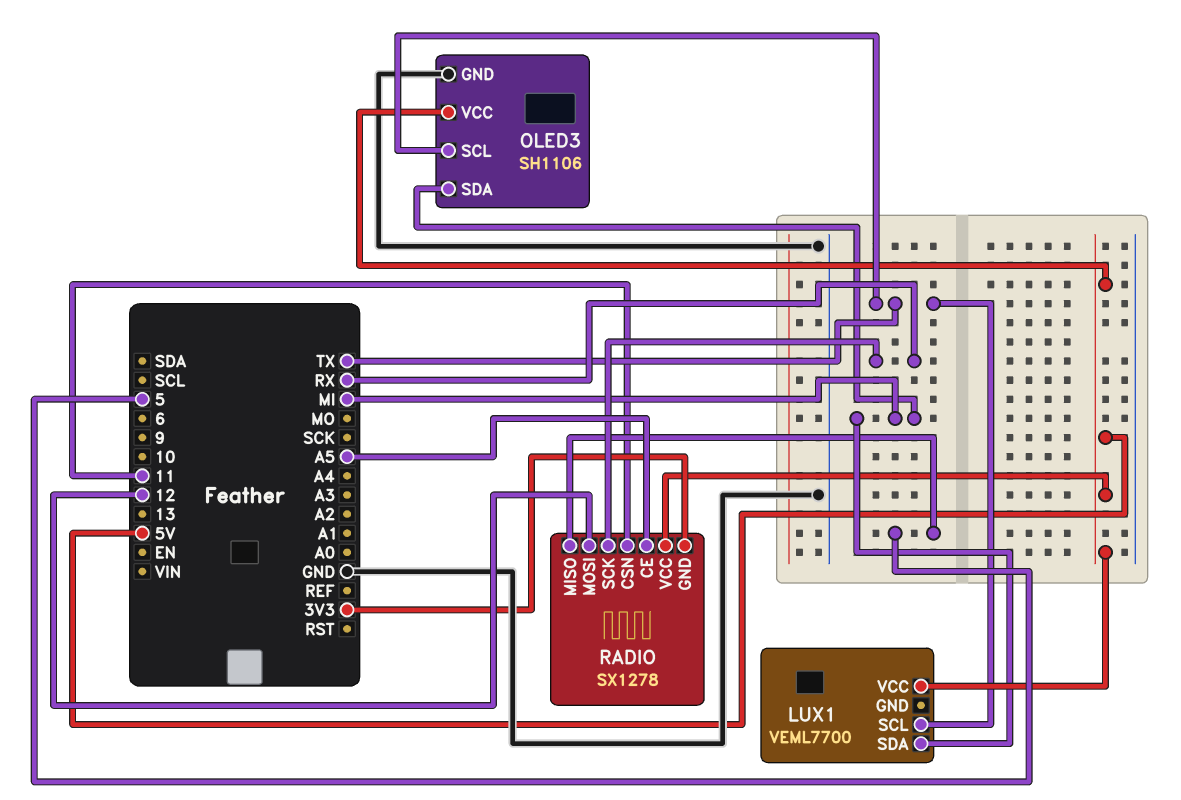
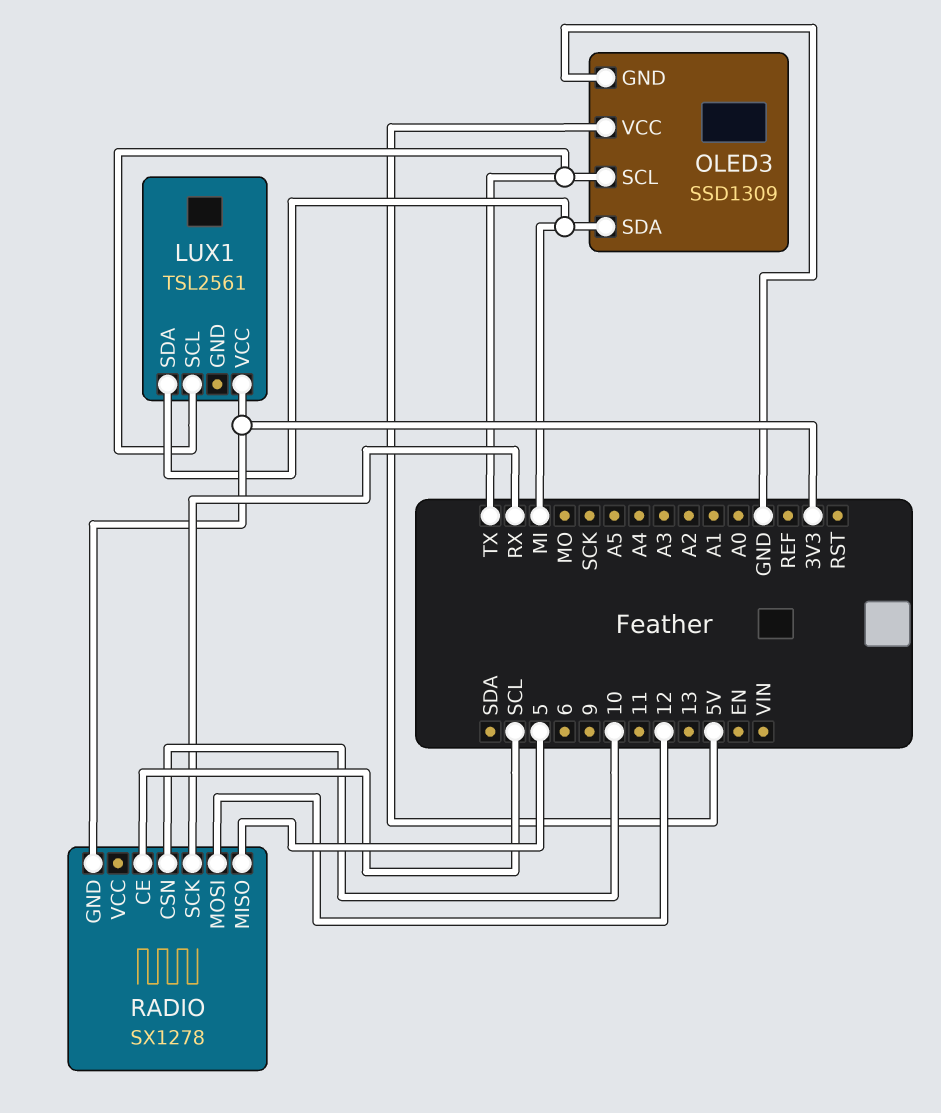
LUX1: VEML7700 -> TSL2561
LUX1 pin VCC: 5V -> 3V3
OLED3: SH1106 -> SSD1309
RADIO pin CE: A5 -> SCL
RADIO pin CSN: 11 -> 10
RADIO pin VCC: 5V -> none

